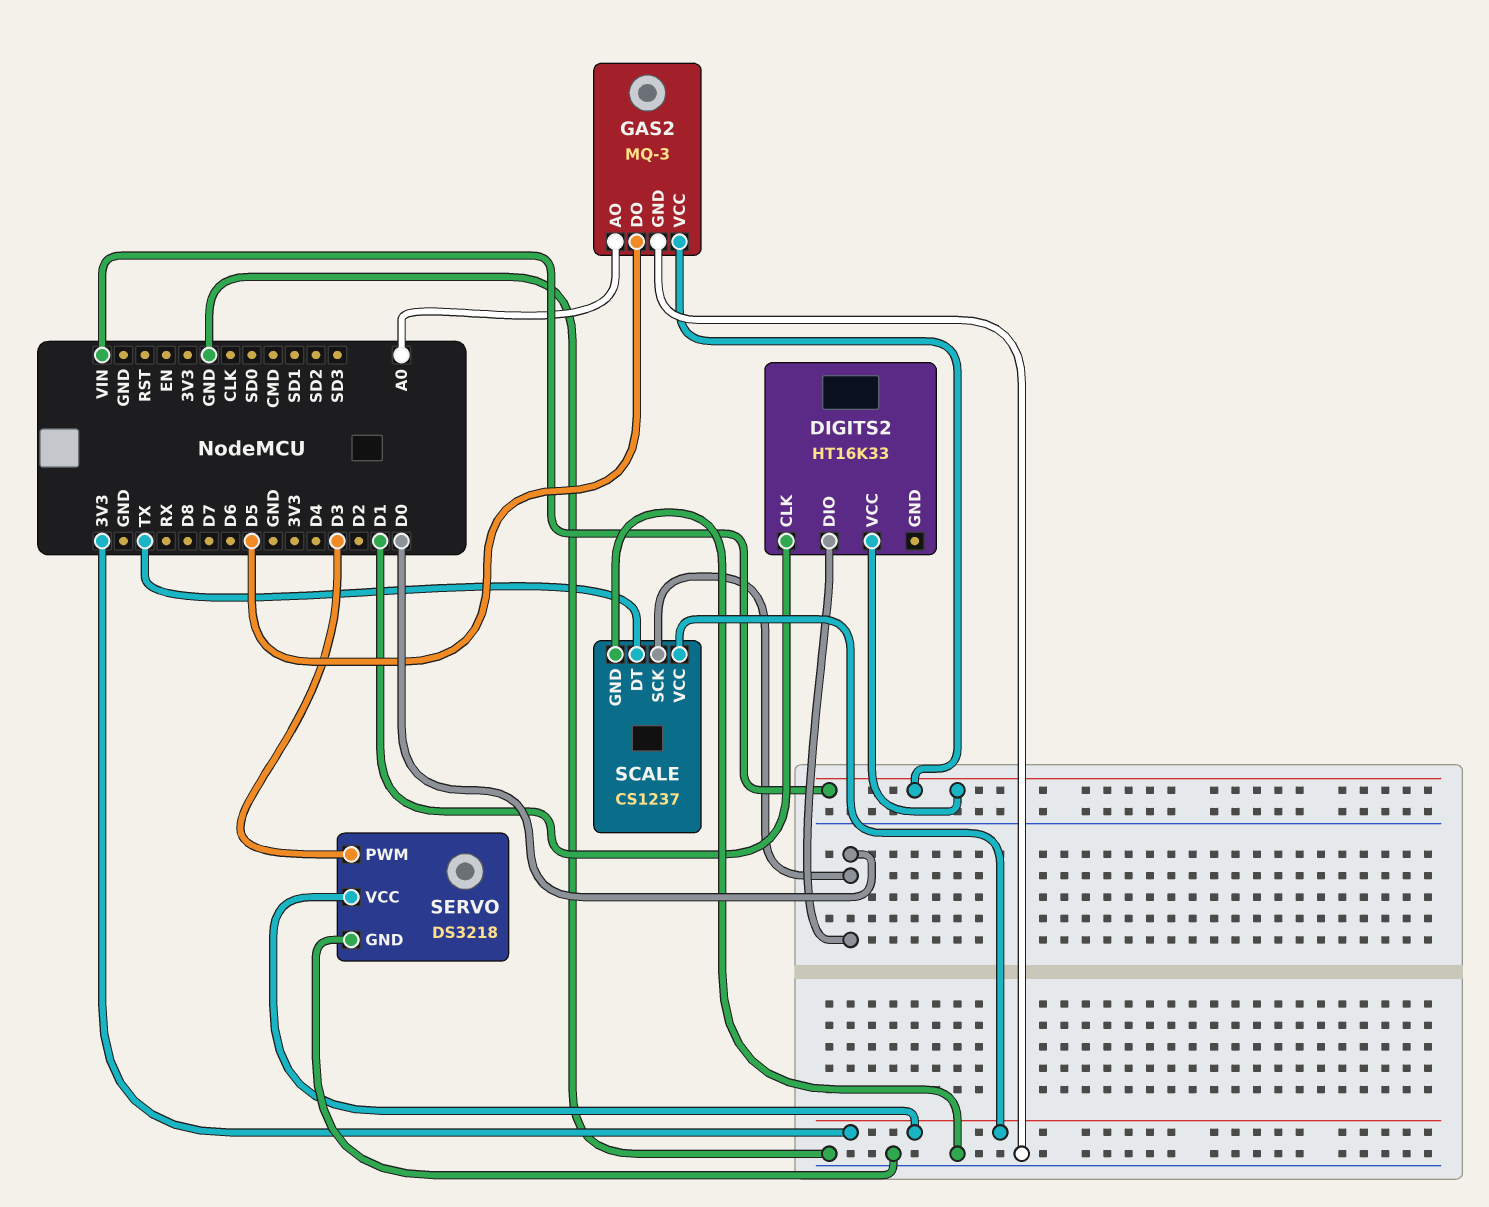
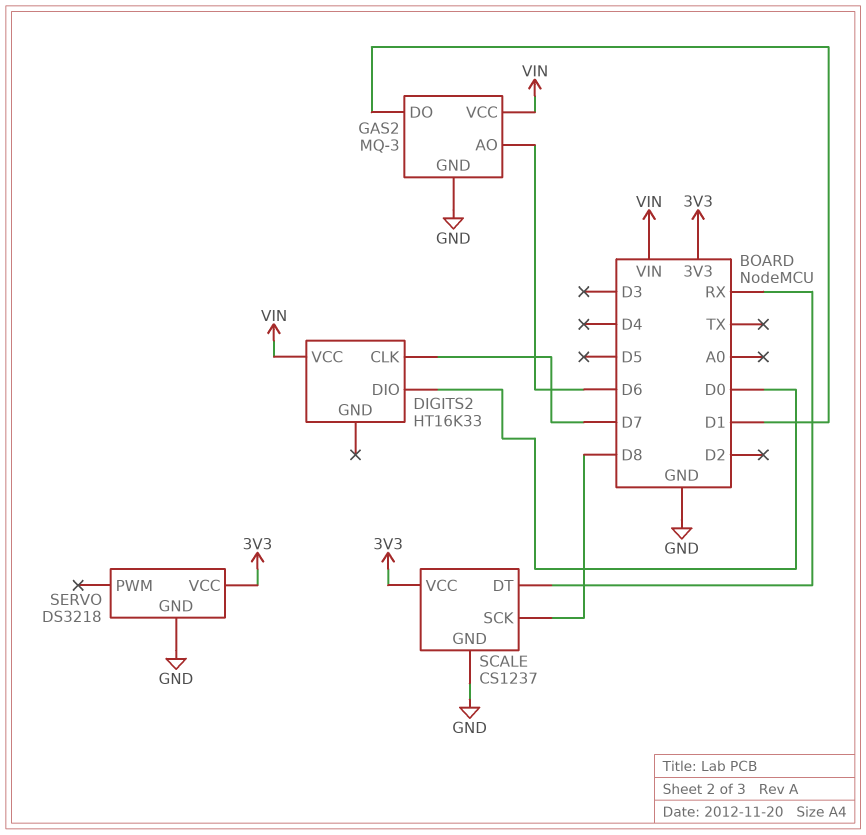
DIGITS2 pin CLK: D1 -> D7
GAS2 pin AO: A0 -> D6
GAS2 pin DO: D5 -> D1
SCALE pin DT: TX -> RX
SCALE pin SCK: D0 -> D8
SERVO pin PWM: D3 -> none

